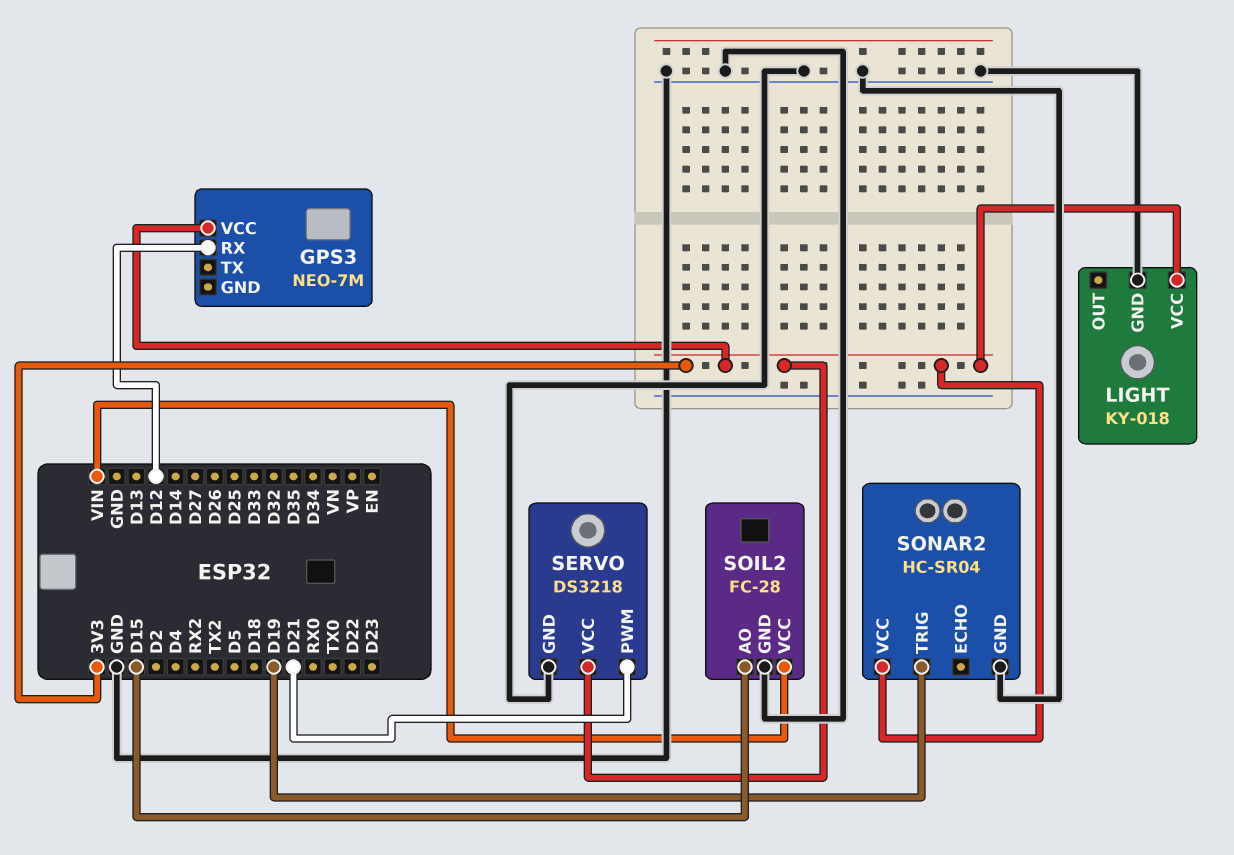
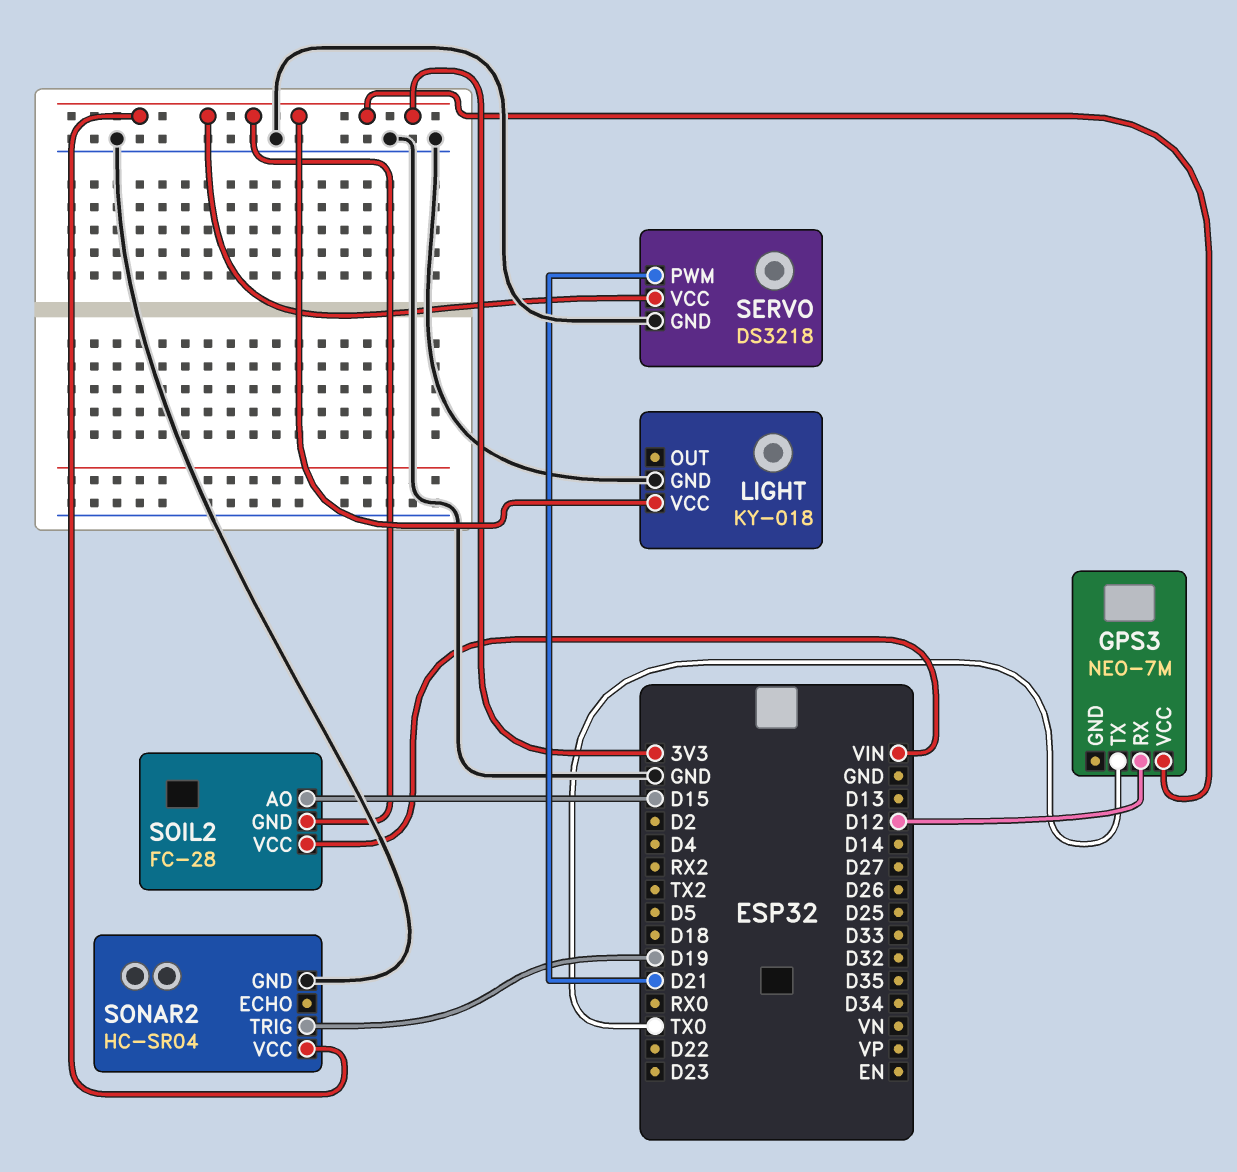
GPS3 pin TX: none -> TX0
SOIL2 pin GND: GND -> 3V3

